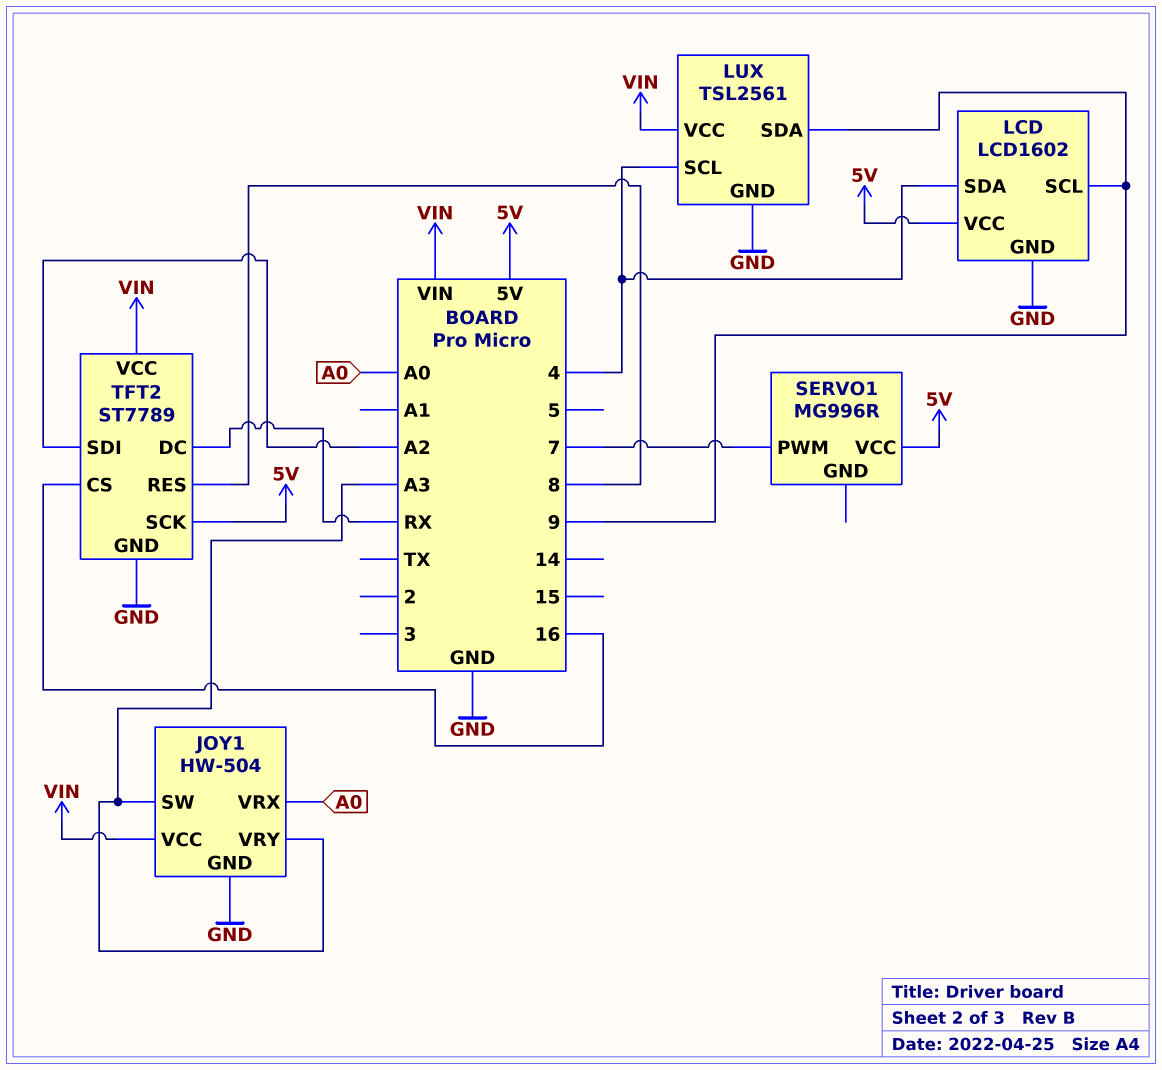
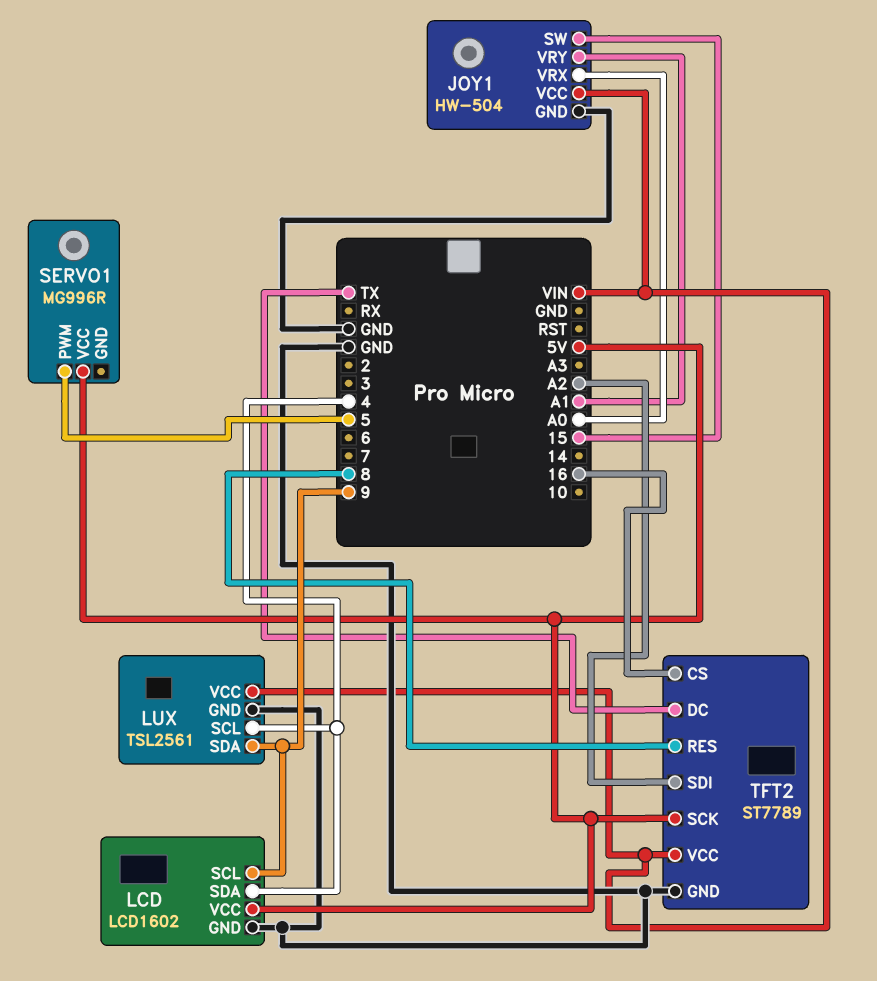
JOY1 pin SW: A3 -> 15
JOY1 pin VRY: A3 -> A1
SERVO1 pin PWM: 7 -> 5
TFT2 pin DC: RX -> TX

